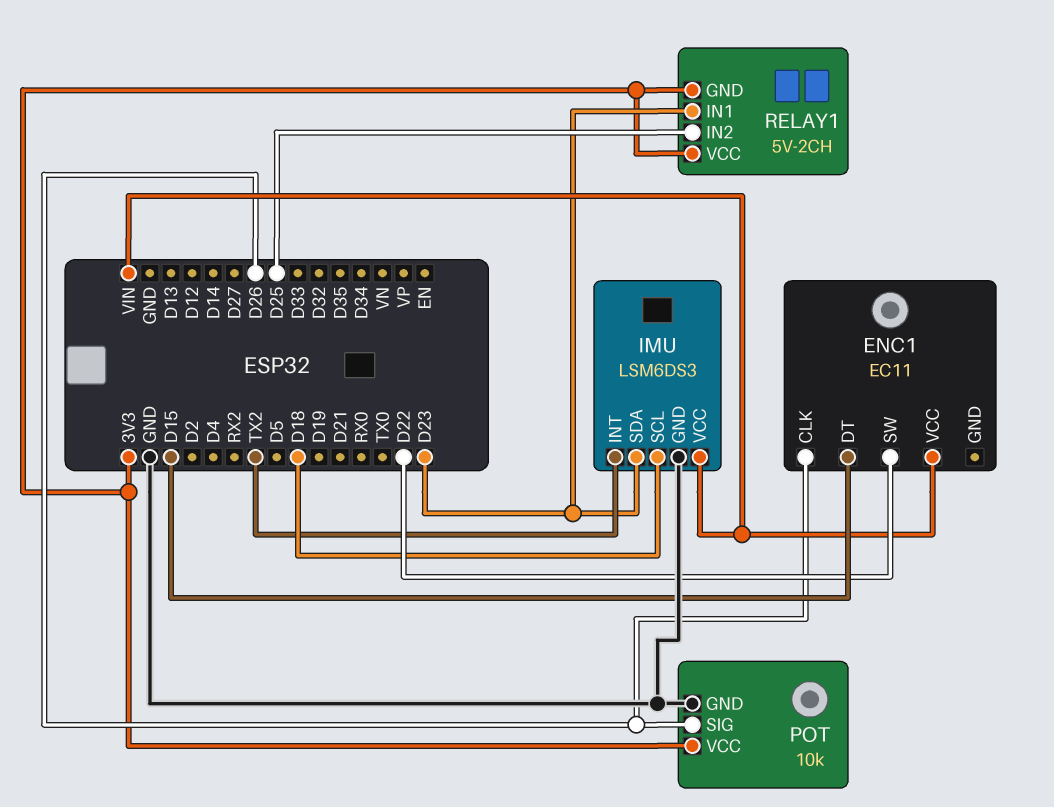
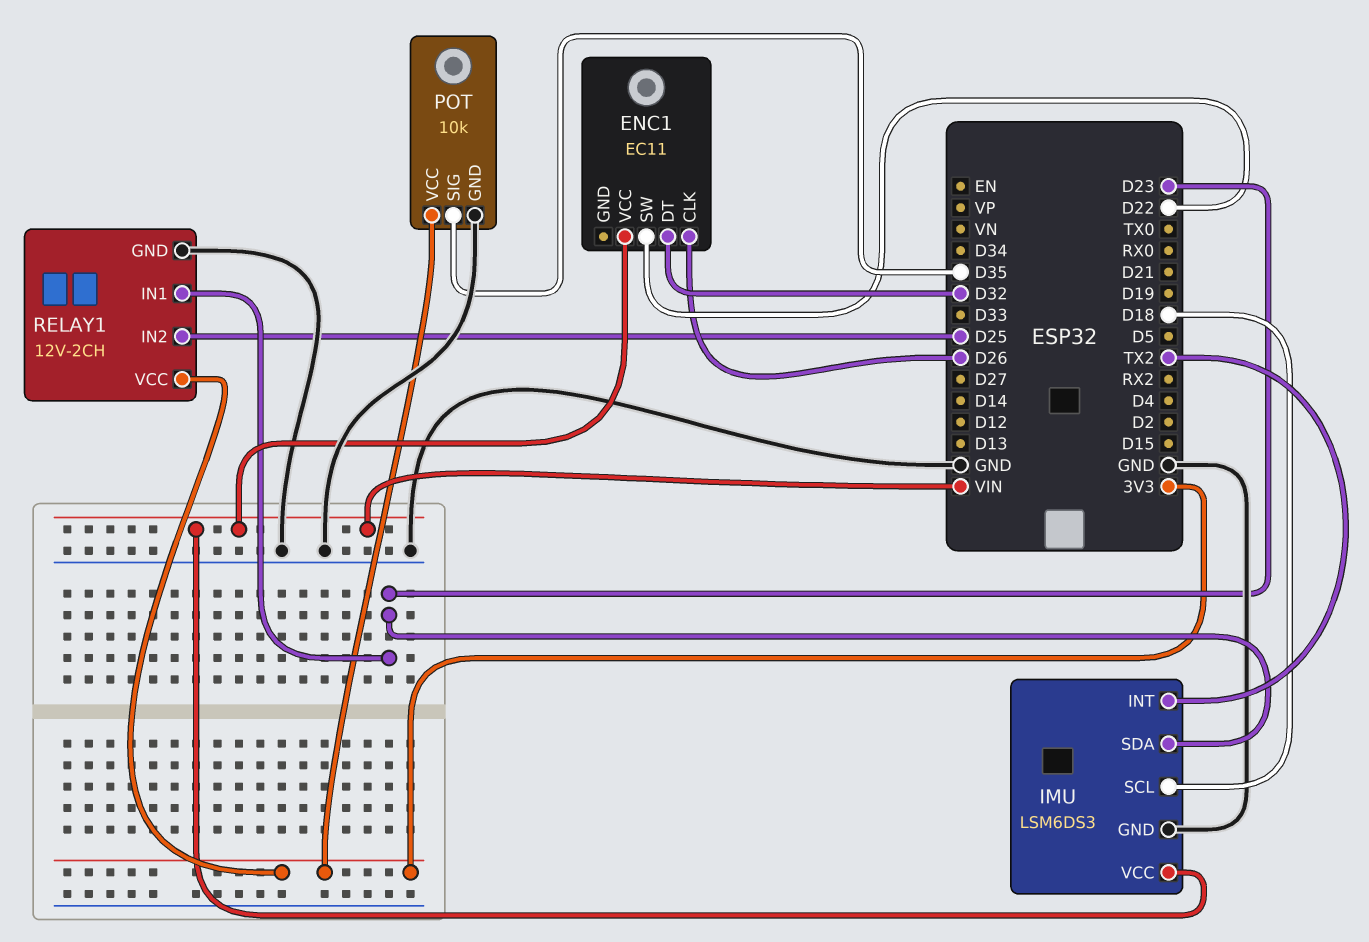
ENC1 pin DT: D15 -> D32
POT pin SIG: D26 -> D35
RELAY1: 5V-2CH -> 12V-2CH
RELAY1 pin GND: 3V3 -> GND

